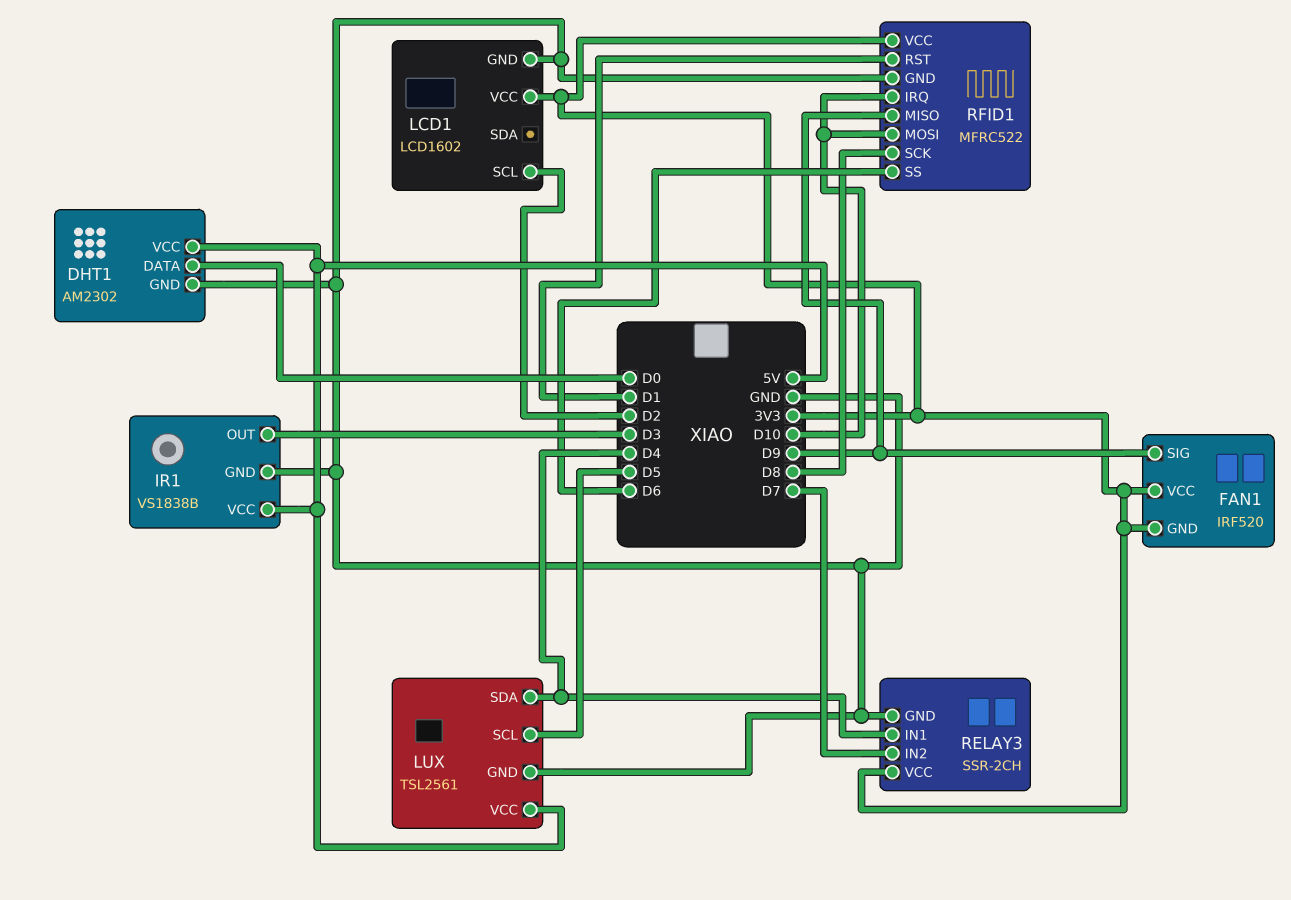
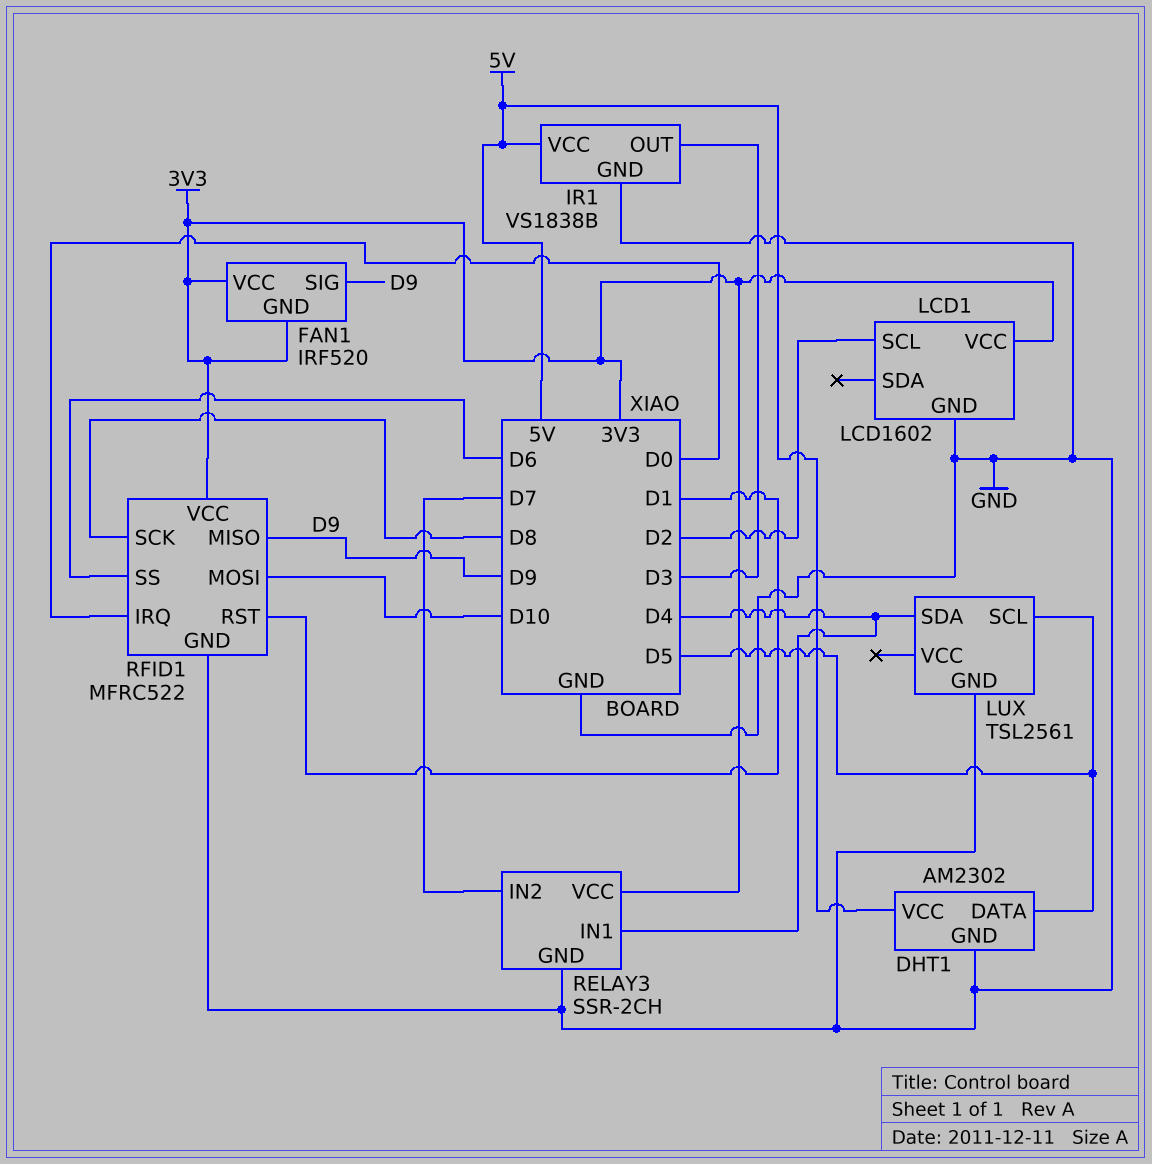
DHT1 pin DATA: D0 -> D5
LUX pin VCC: 5V -> none
RFID1 pin IRQ: D10 -> D0

